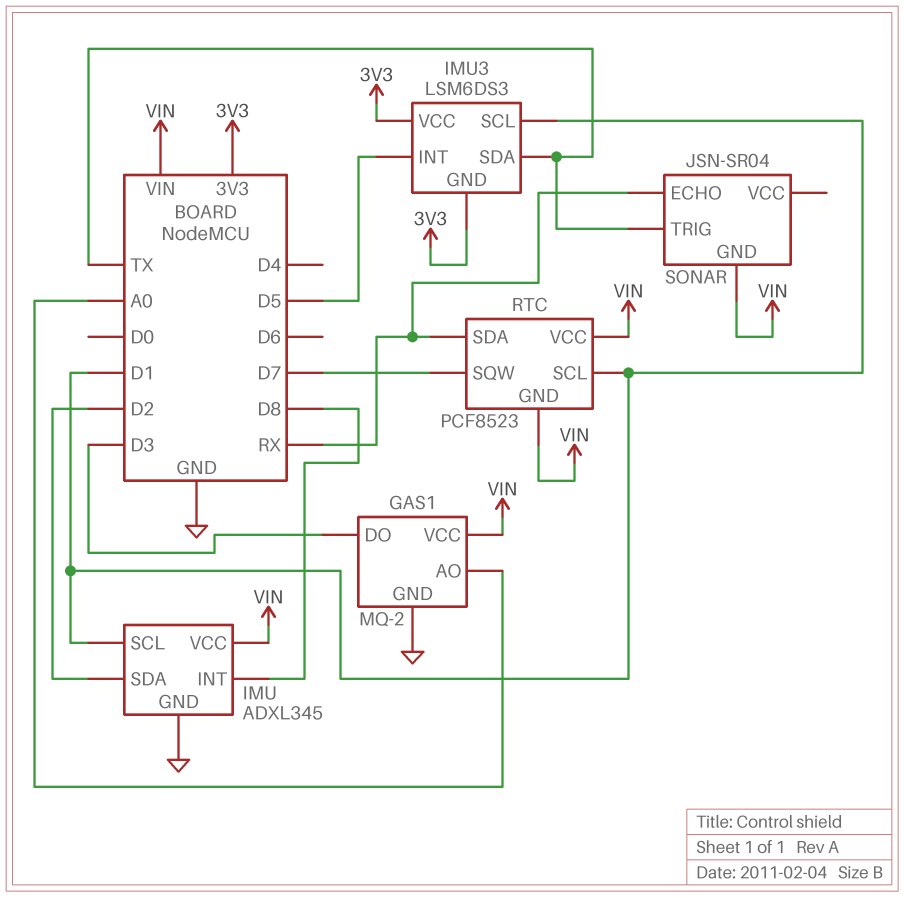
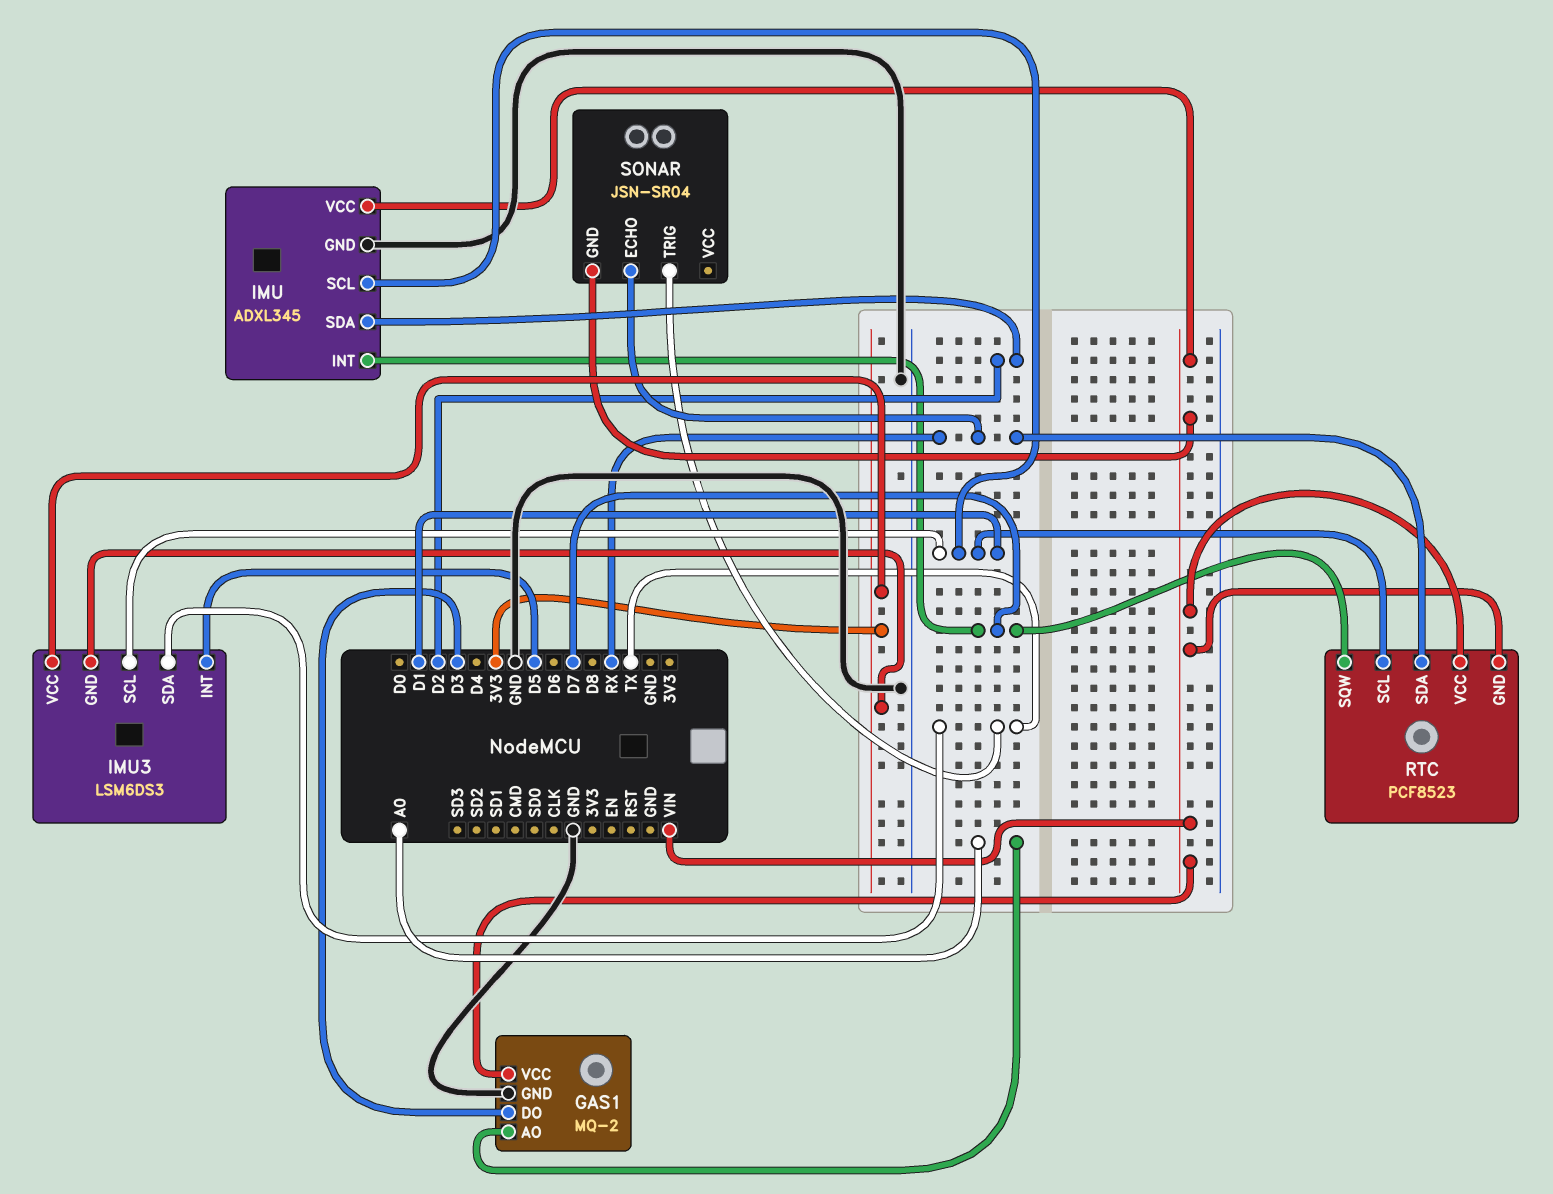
IMU pin INT: D8 -> D7

